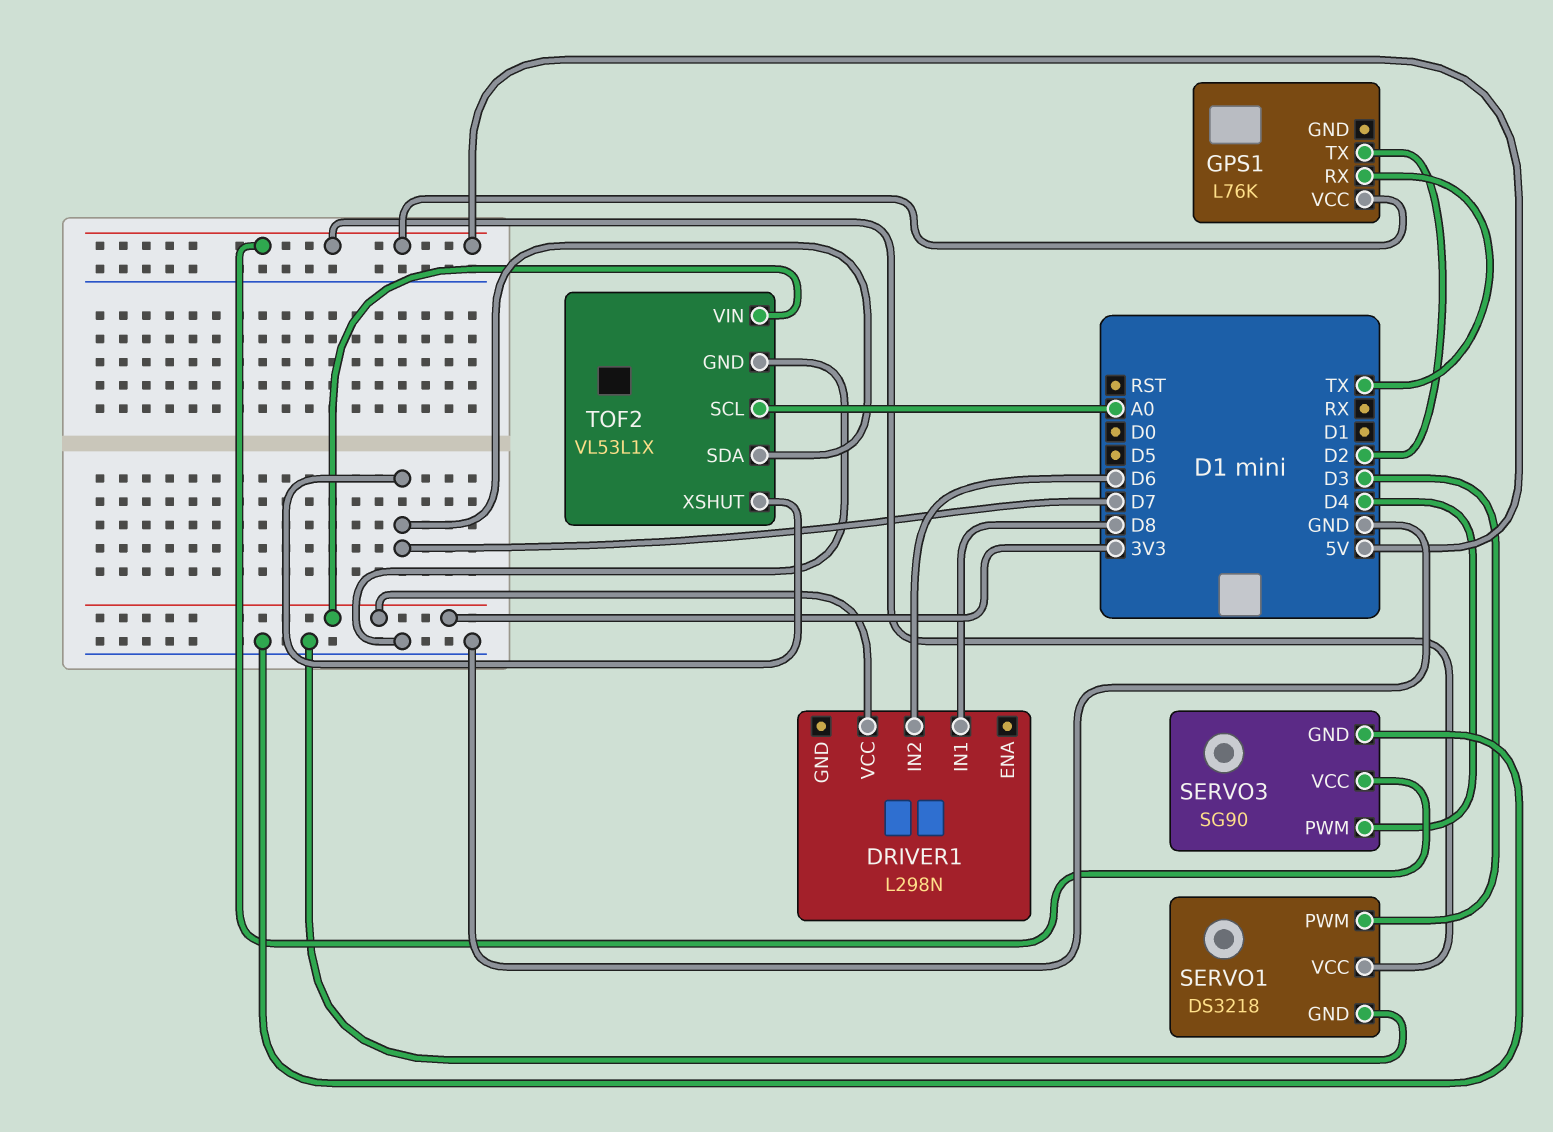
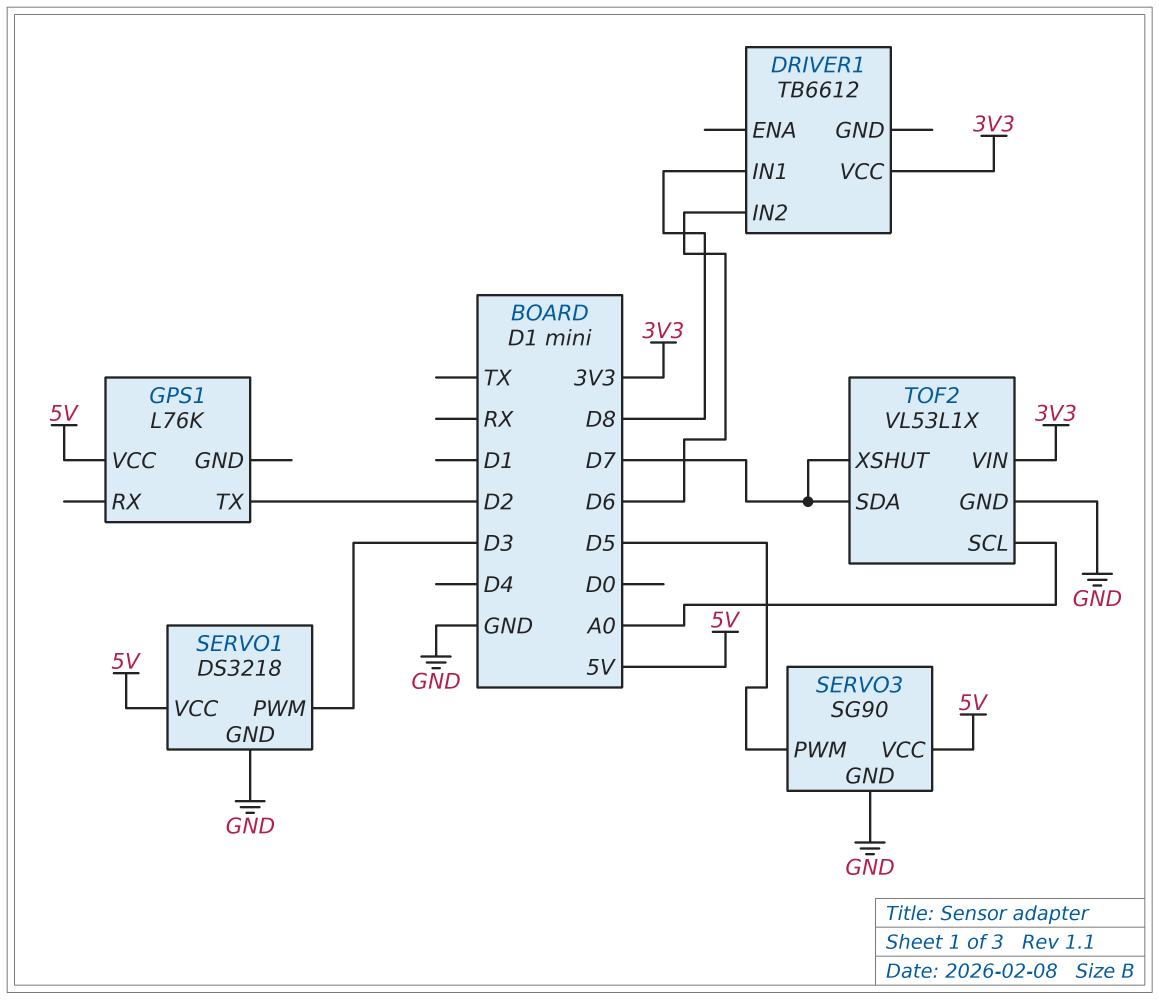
DRIVER1: L298N -> TB6612
GPS1 pin RX: TX -> none
SERVO3 pin PWM: D4 -> D5

